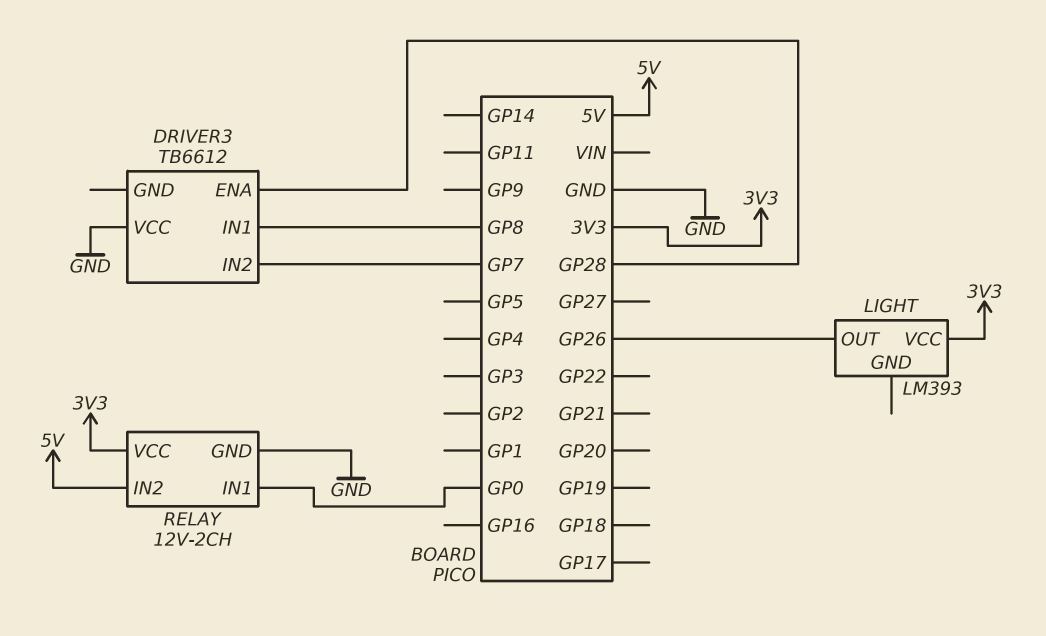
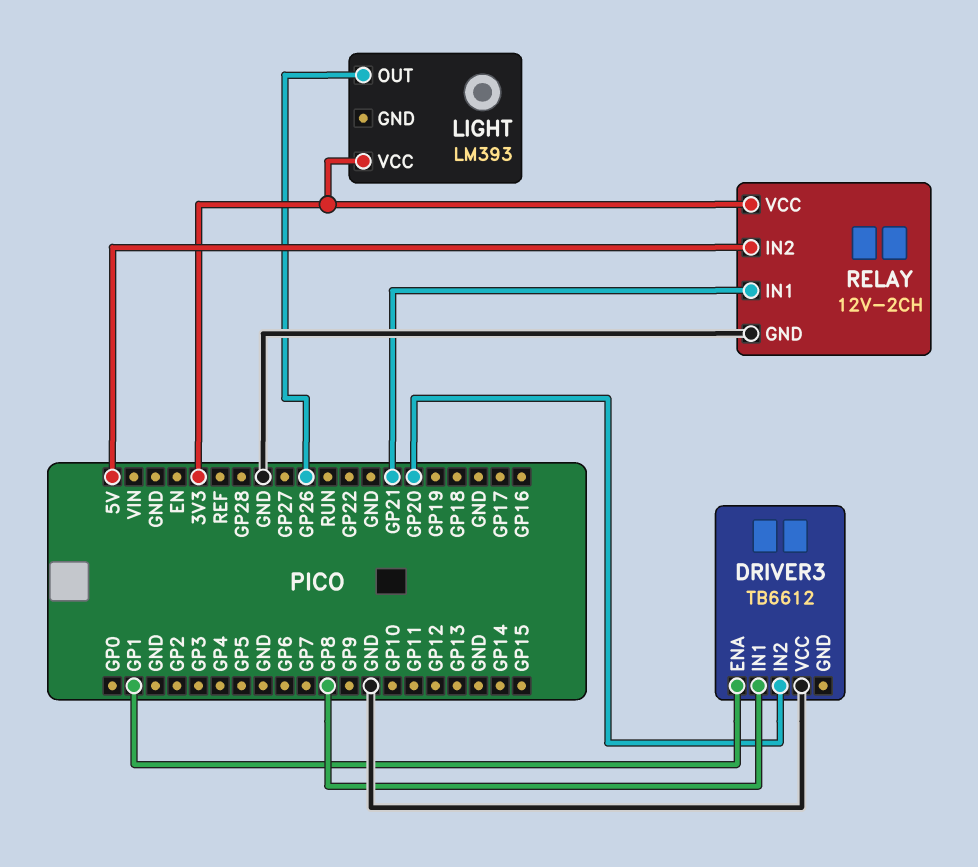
DRIVER3 pin ENA: GP28 -> GP1
DRIVER3 pin IN2: GP7 -> GP20
RELAY pin IN1: GP0 -> GP21

